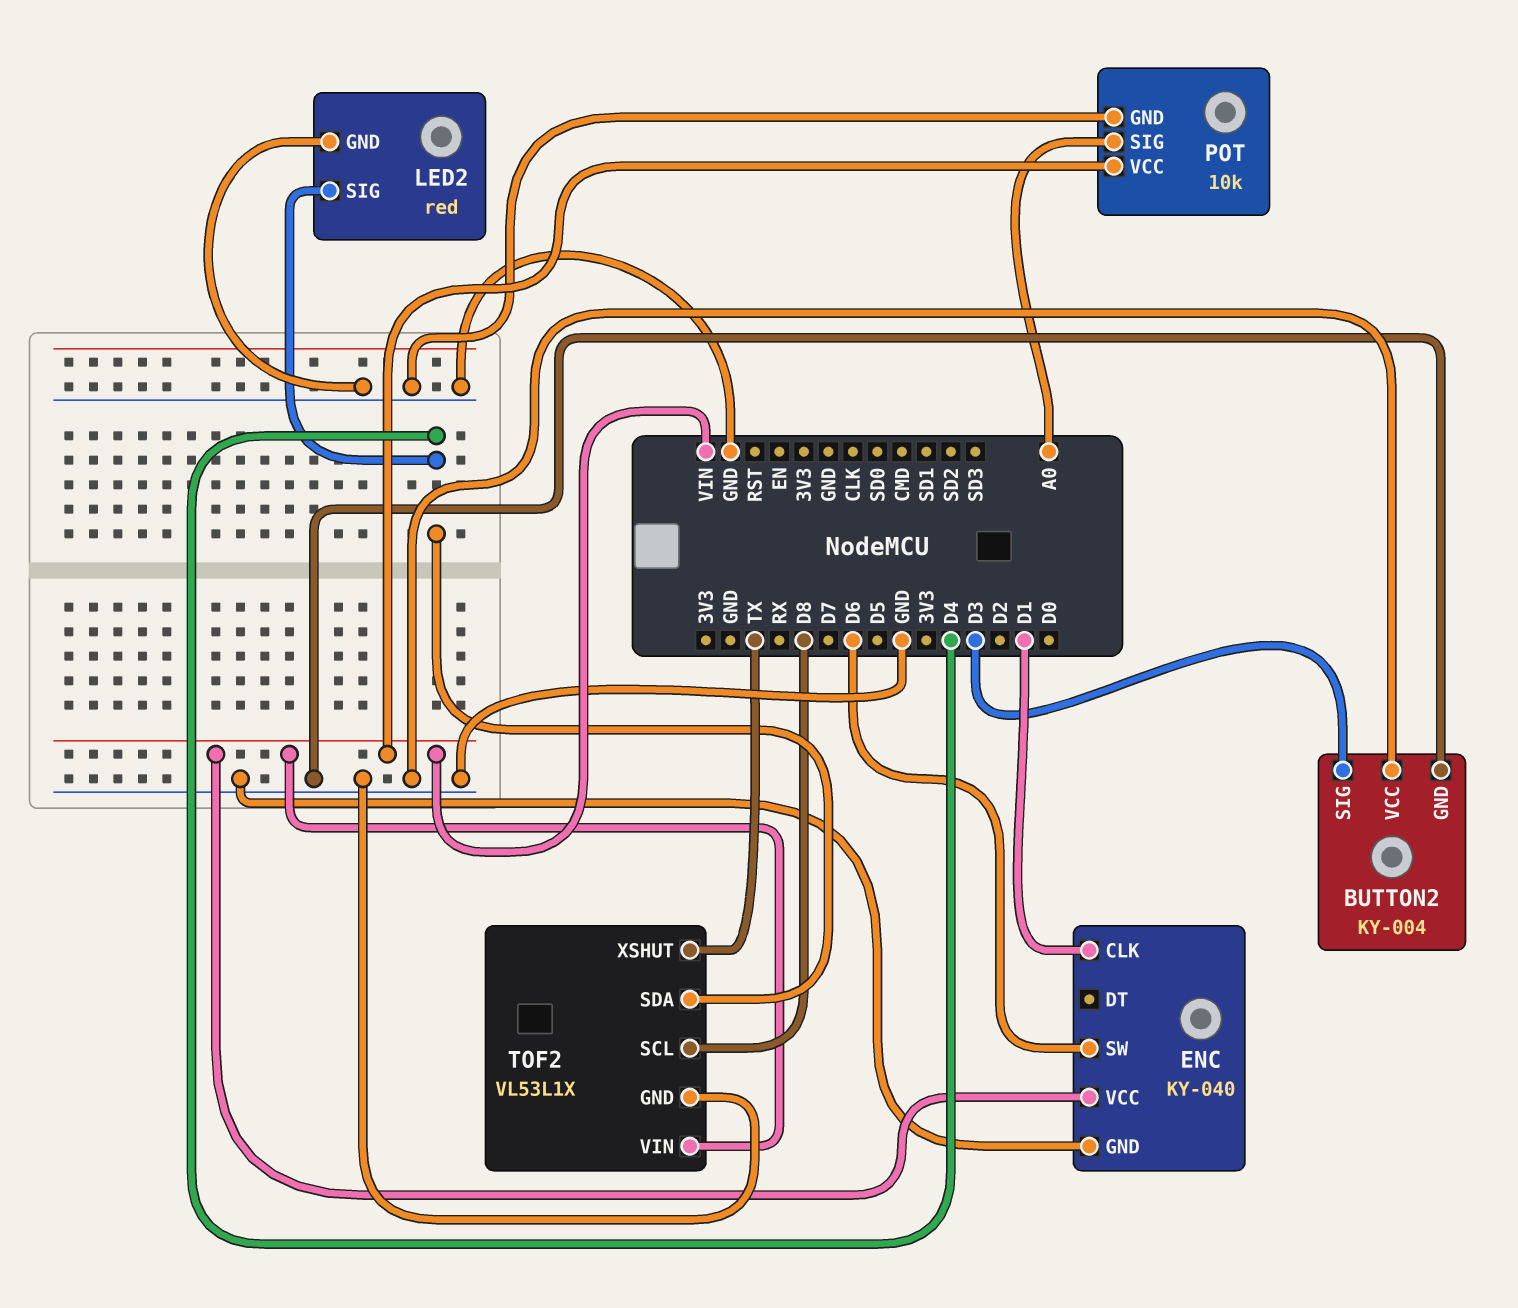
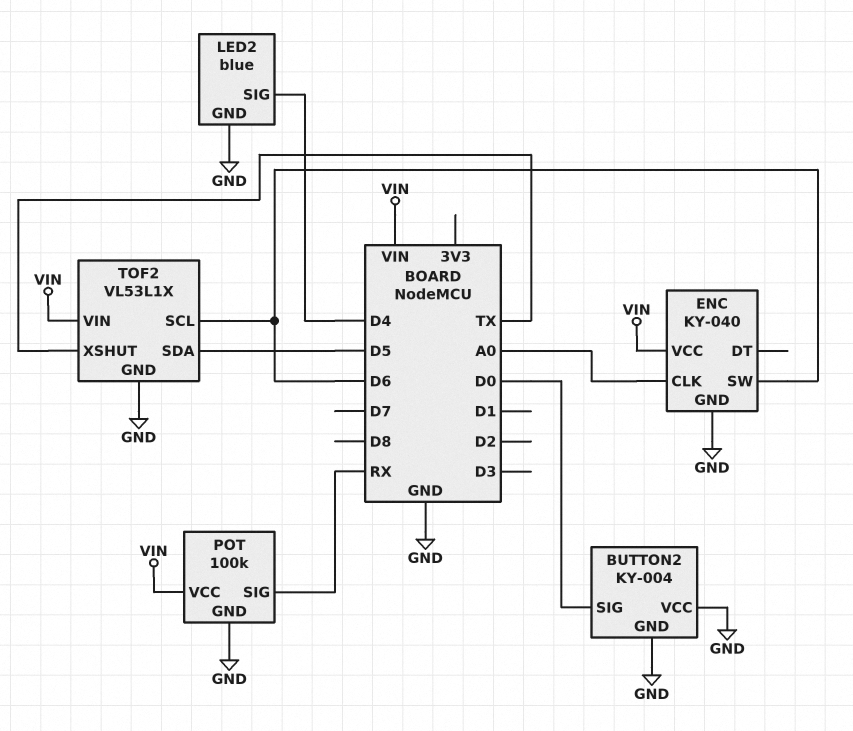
BUTTON2 pin SIG: D3 -> D0
ENC pin CLK: D1 -> A0
LED2: red -> blue
POT: 10k -> 100k
POT pin SIG: A0 -> RX
TOF2 pin SCL: D8 -> D6
TOF2 pin SDA: D4 -> D5

